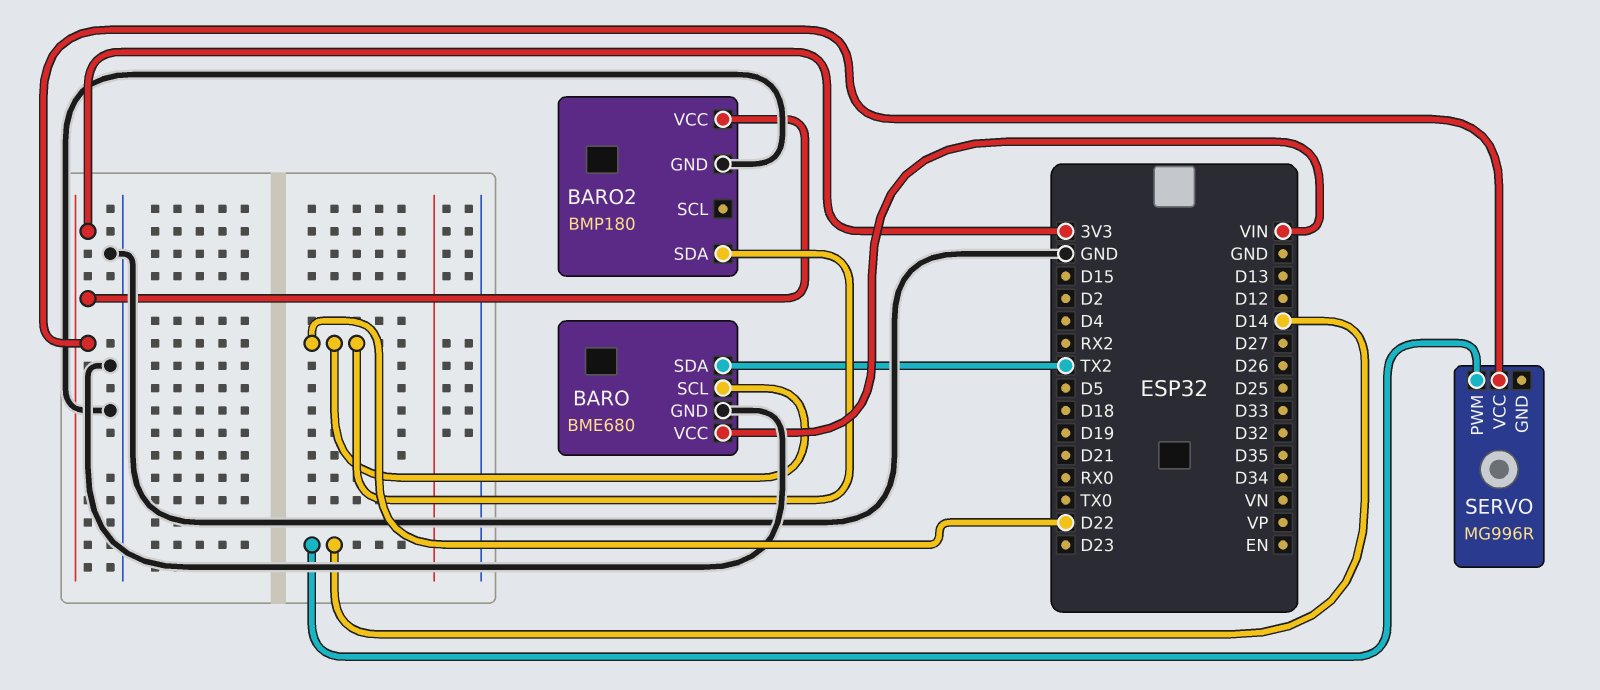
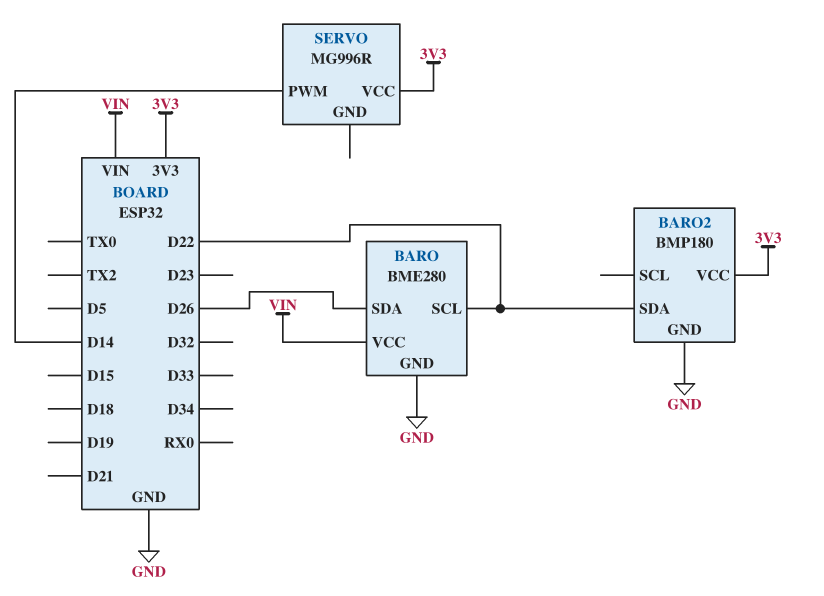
BARO: BME680 -> BME280
BARO pin SDA: TX2 -> D26

